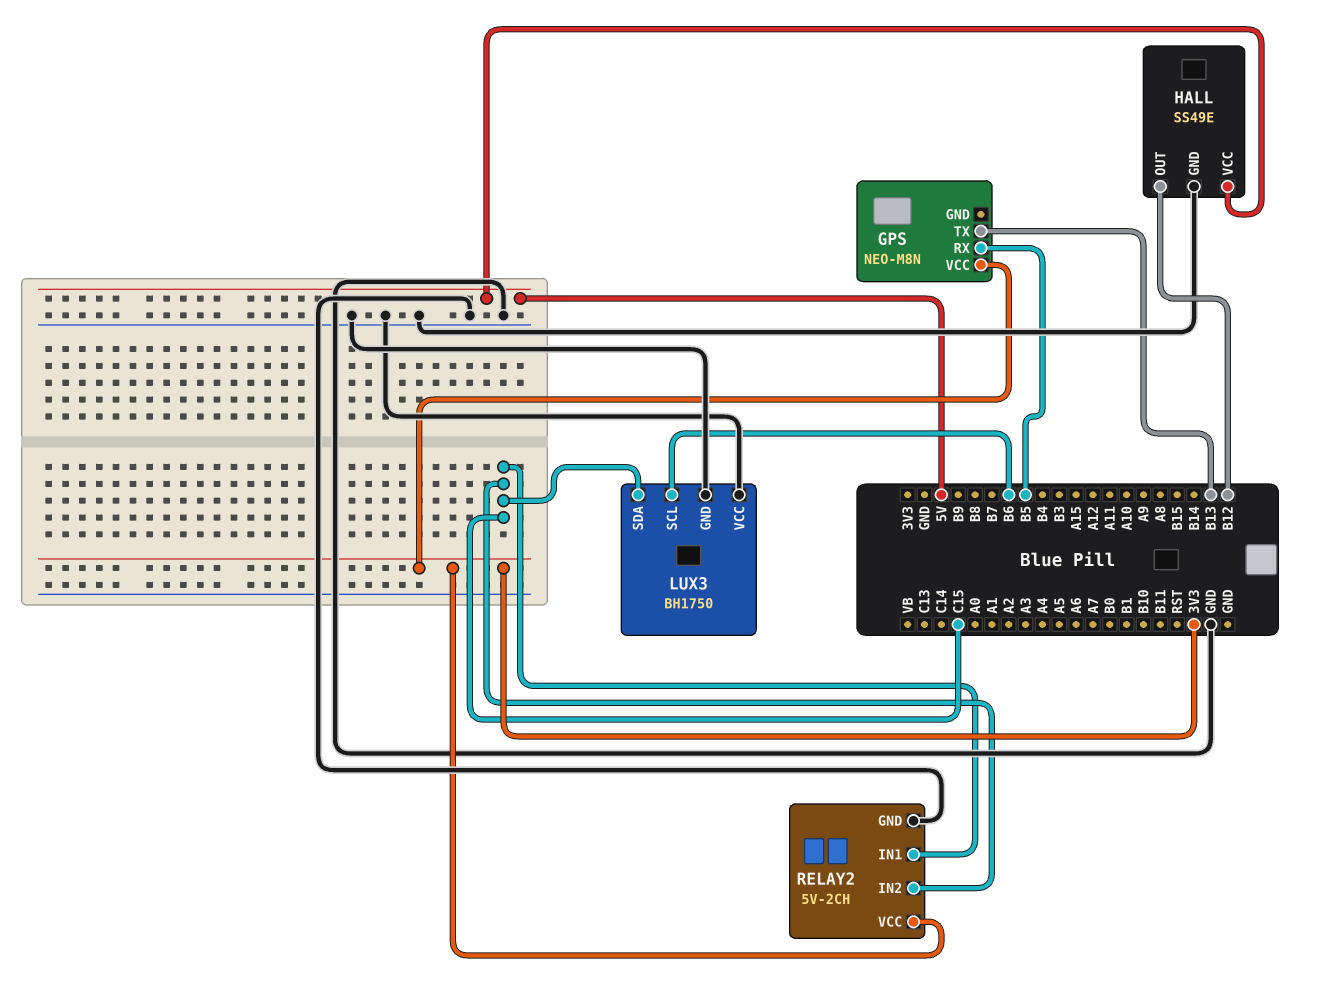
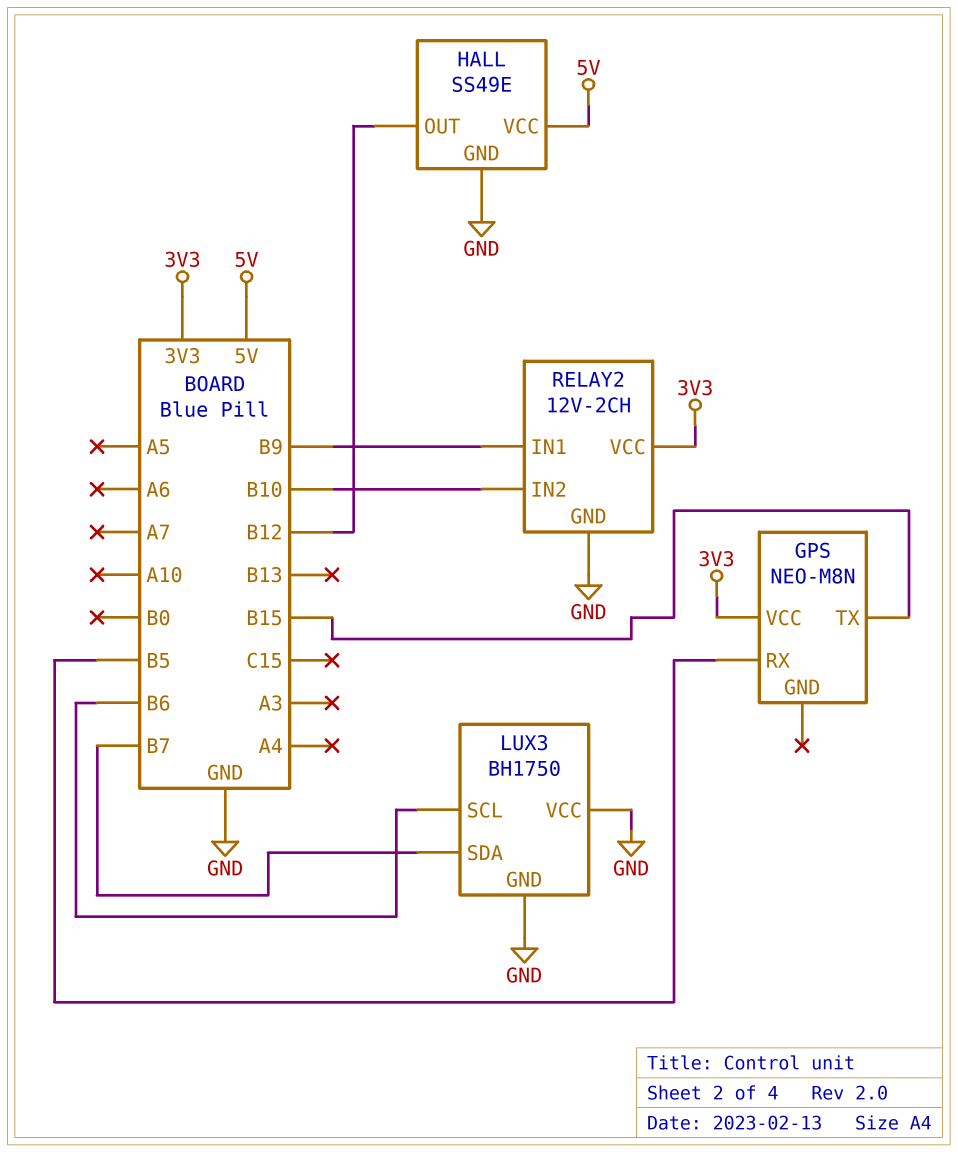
GPS pin TX: B13 -> B15
LUX3 pin SDA: C15 -> B7
RELAY2: 5V-2CH -> 12V-2CH
RELAY2 pin IN1: C15 -> B9
RELAY2 pin IN2: C15 -> B10

